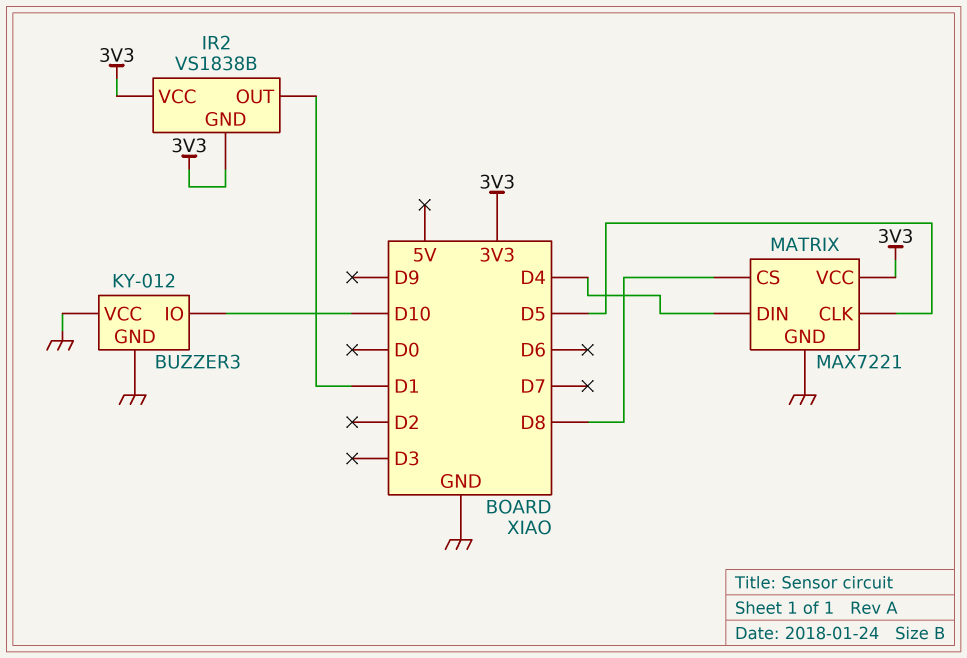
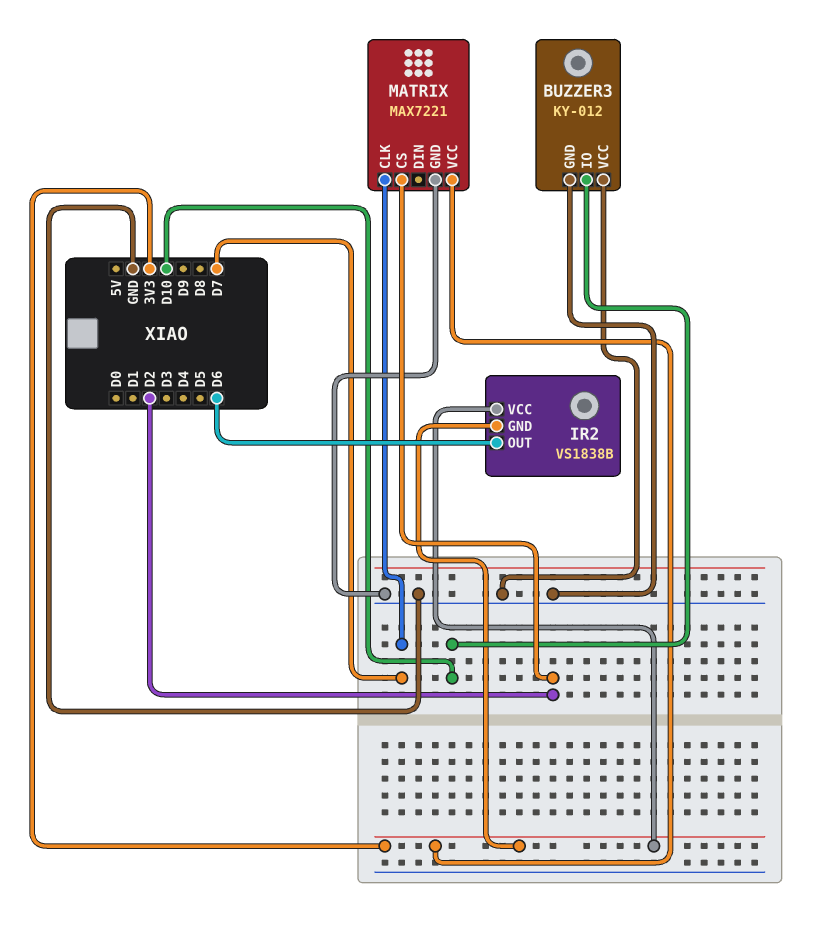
IR2 pin OUT: D1 -> D6
MATRIX pin CLK: D5 -> D7
MATRIX pin CS: D8 -> D2
MATRIX pin DIN: D4 -> none

